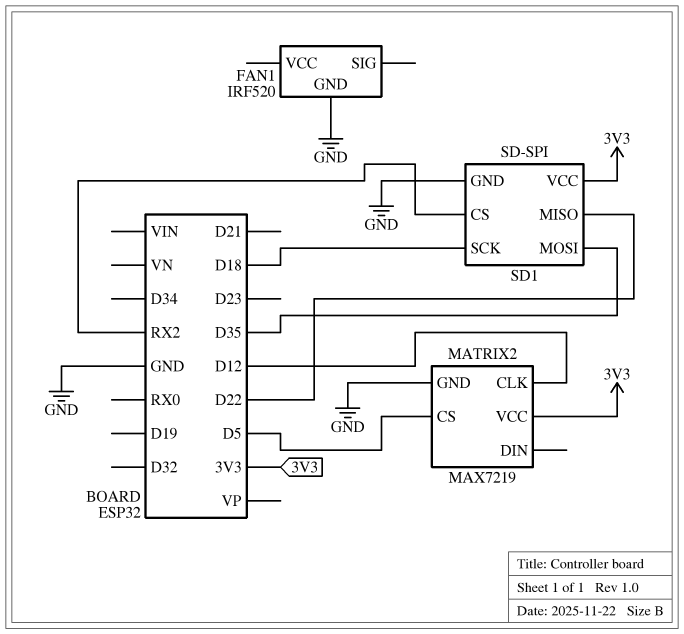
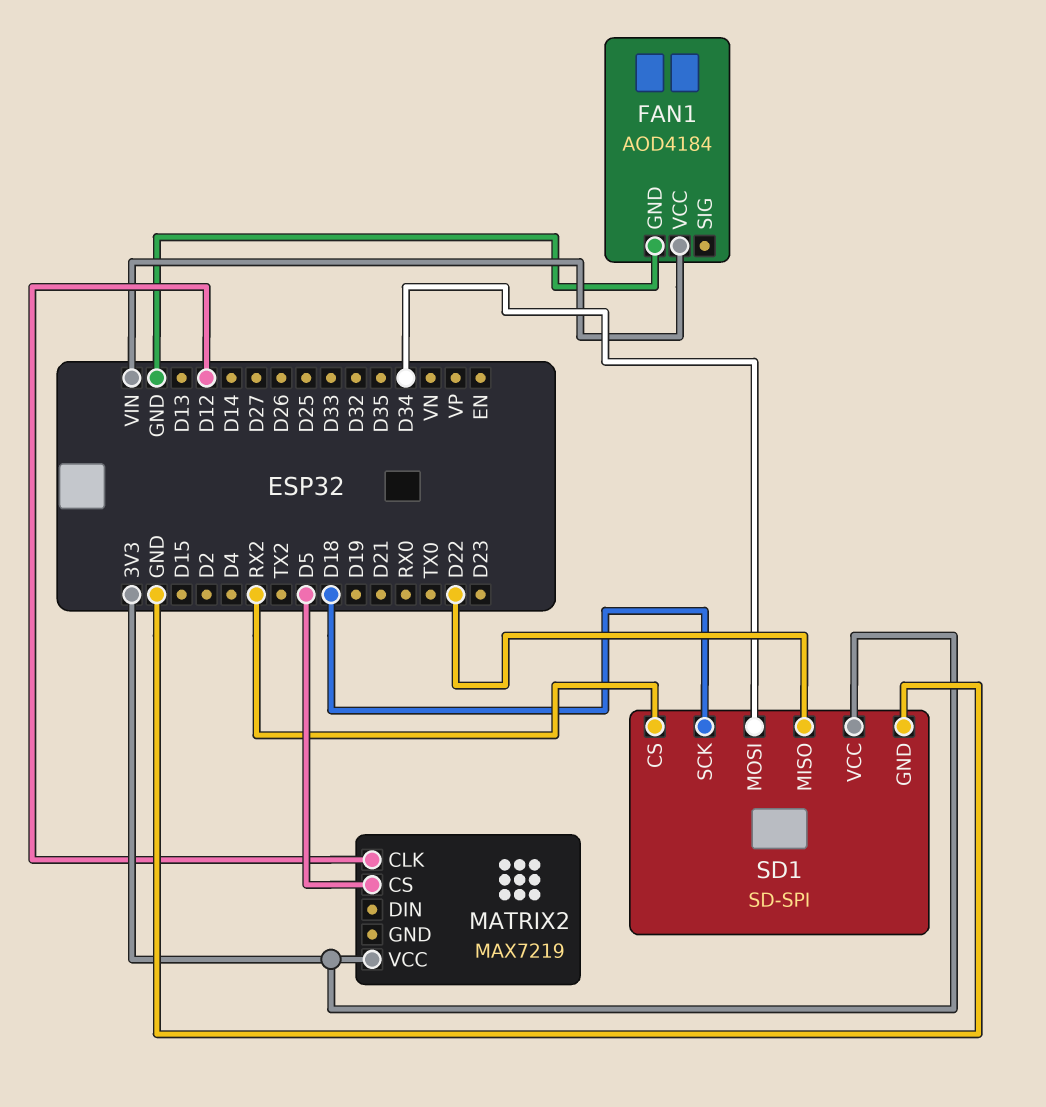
FAN1: IRF520 -> AOD4184
FAN1 pin VCC: none -> VIN
MATRIX2 pin GND: GND -> none
SD1 pin MOSI: D35 -> D34

